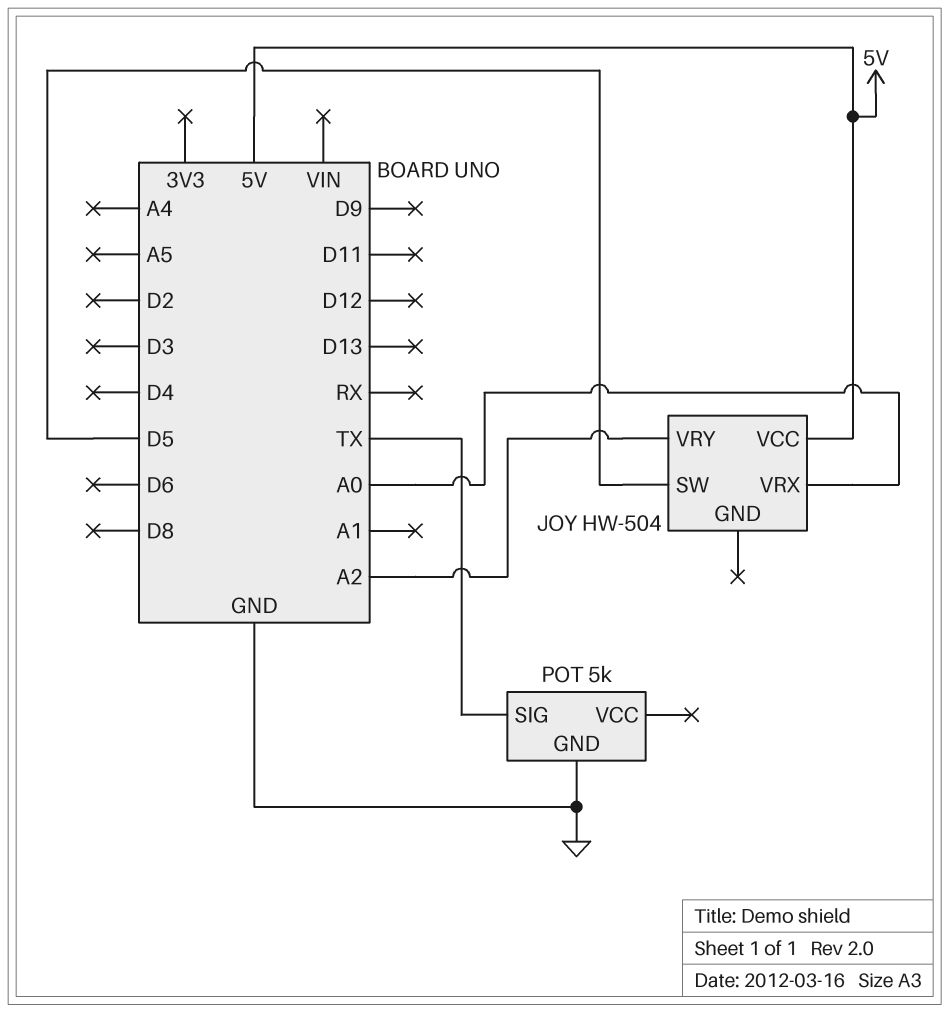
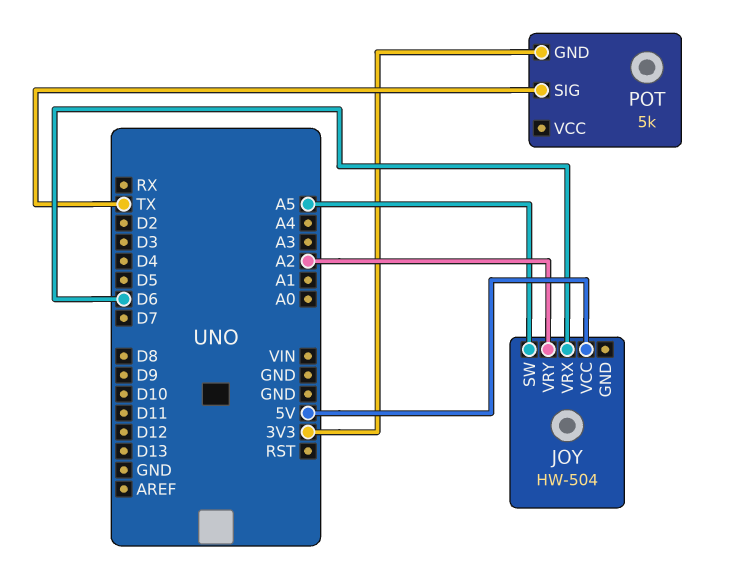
JOY pin SW: D5 -> A5
JOY pin VRX: A0 -> D6
POT pin GND: GND -> 3V3

